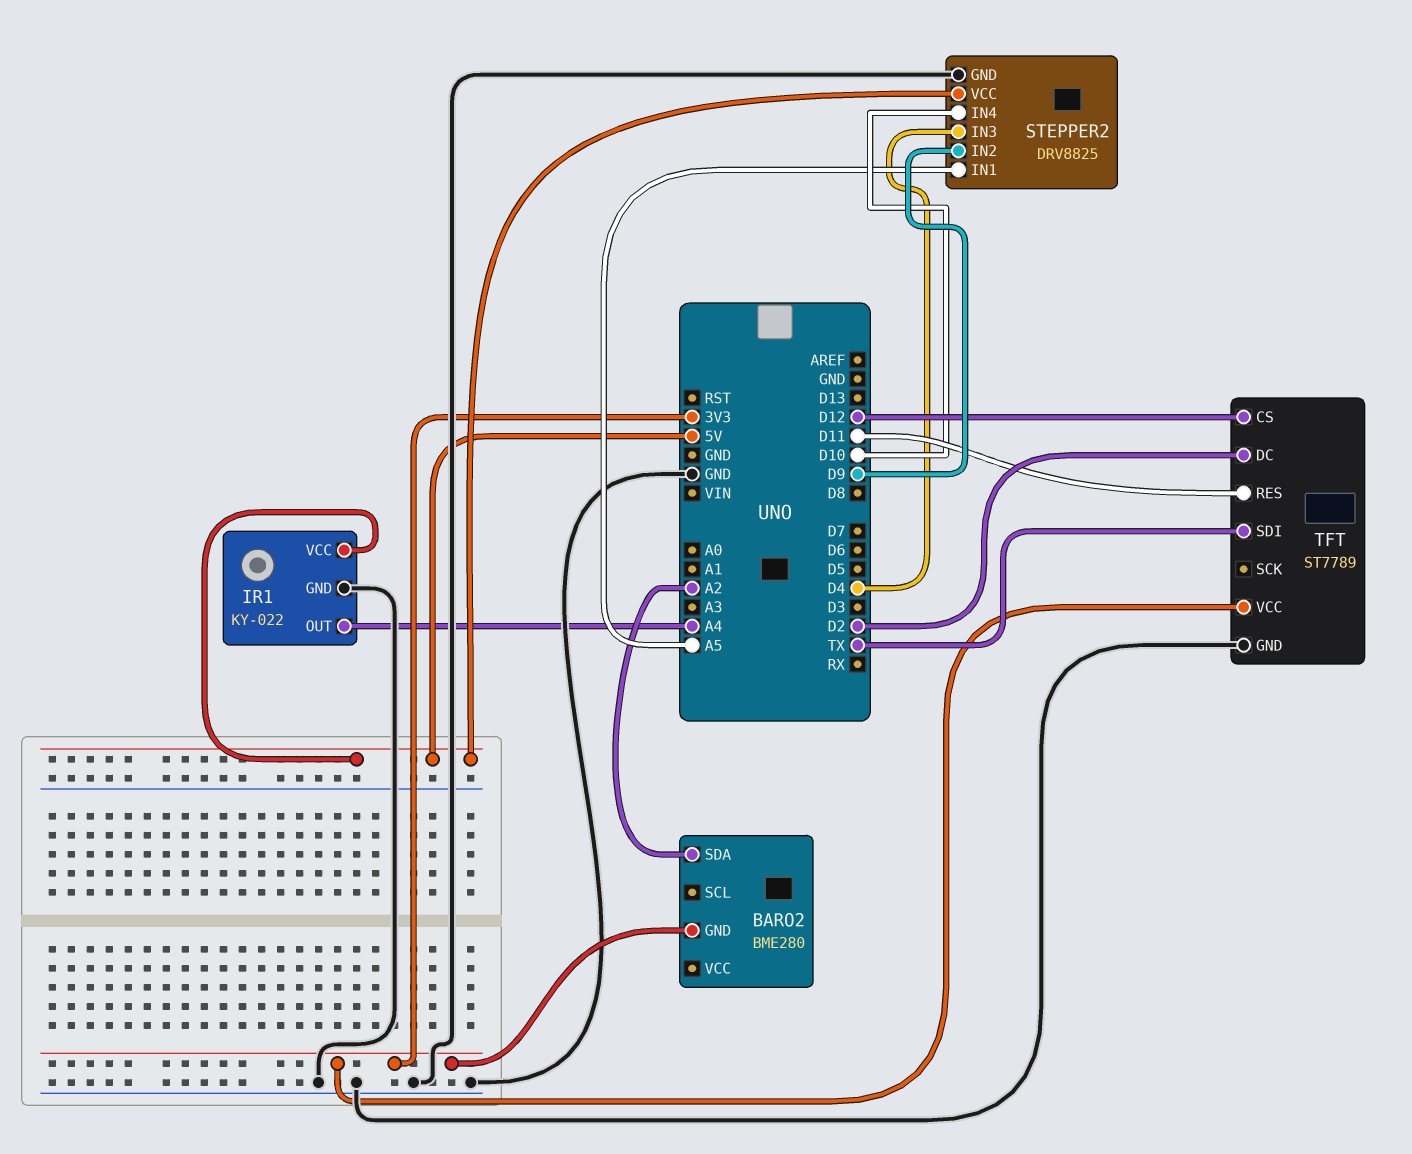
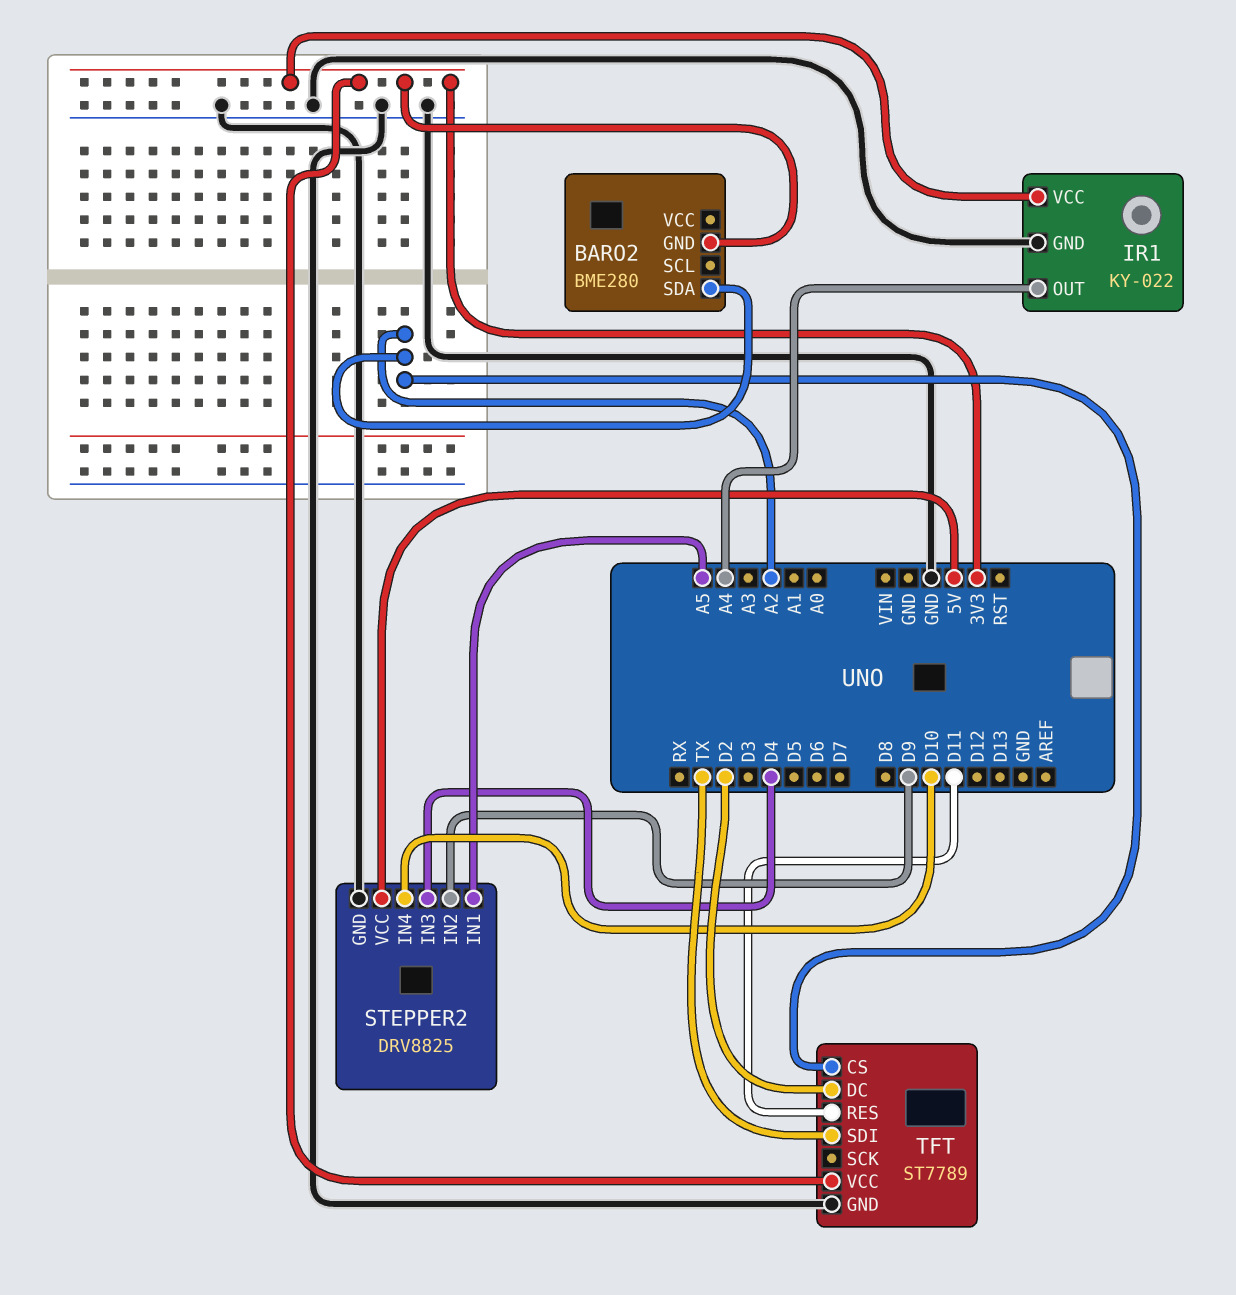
IR1 pin VCC: 5V -> 3V3
TFT pin CS: D12 -> A2

